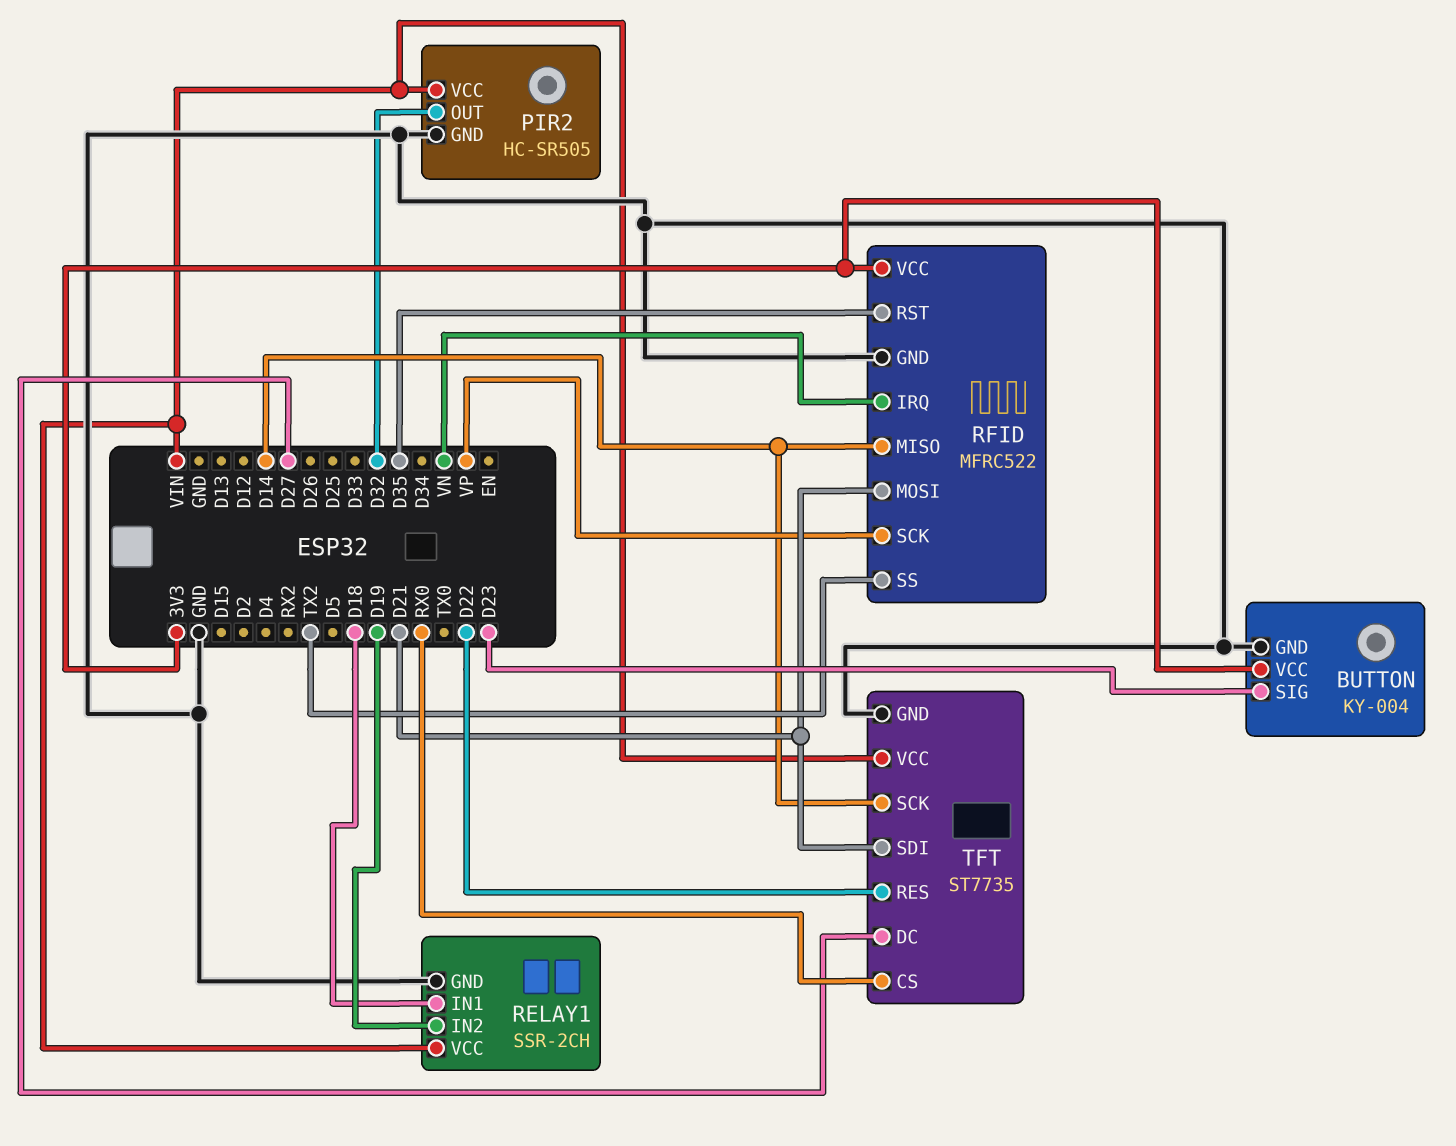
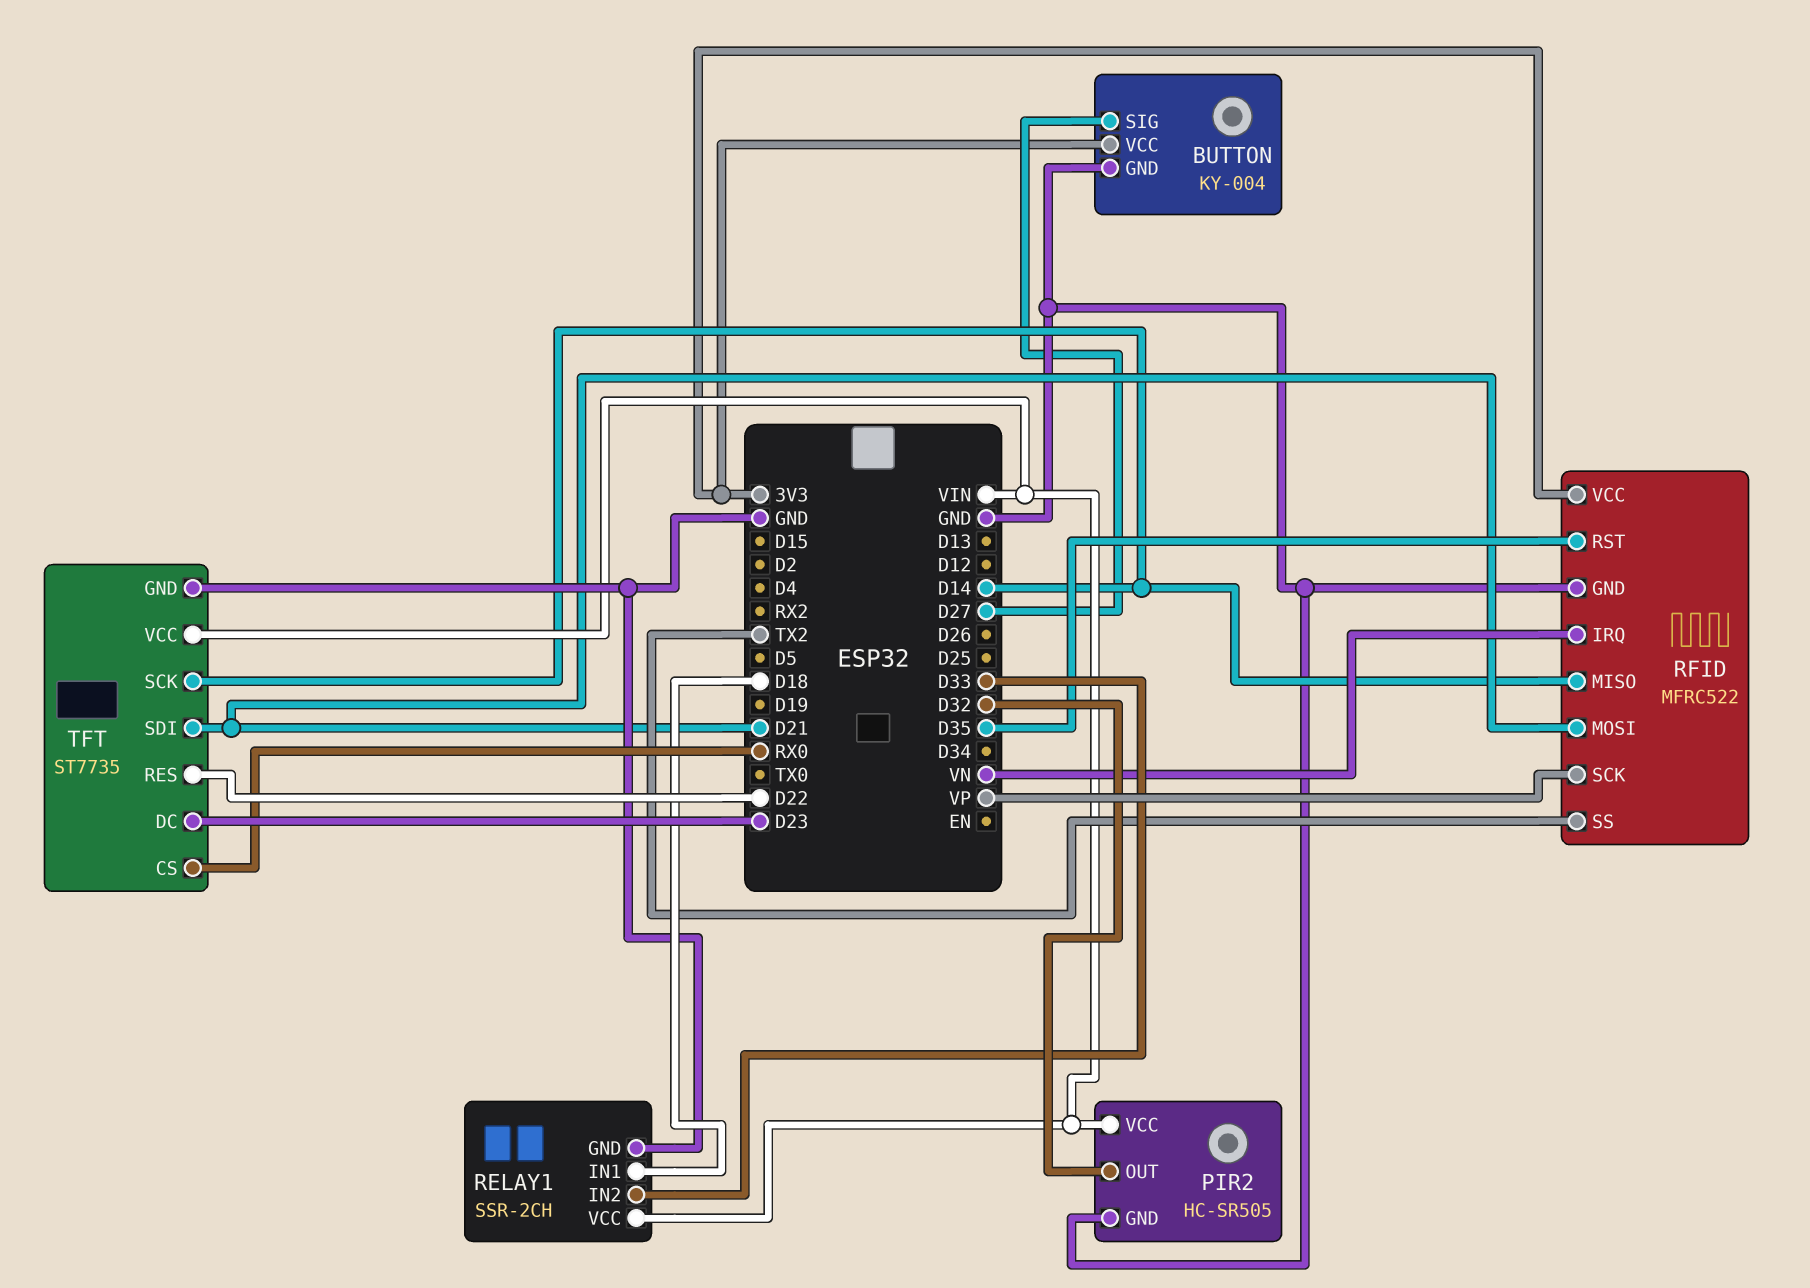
BUTTON pin SIG: D23 -> D27
RELAY1 pin IN2: D19 -> D33
TFT pin DC: D27 -> D23

